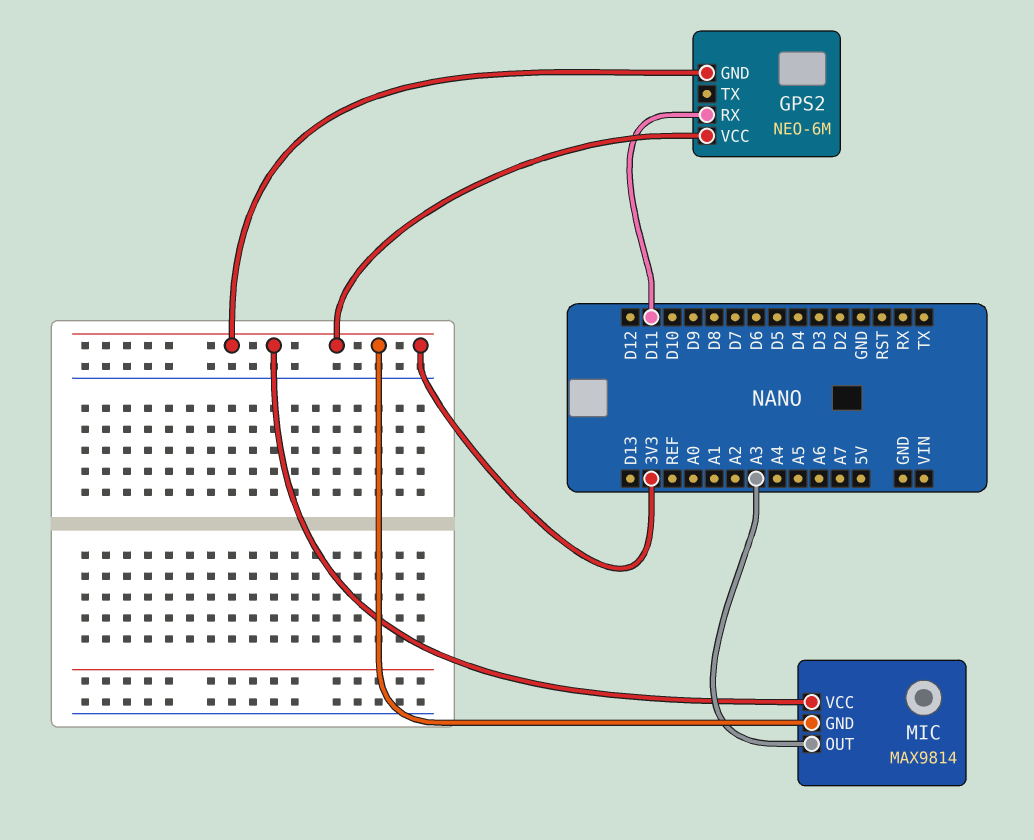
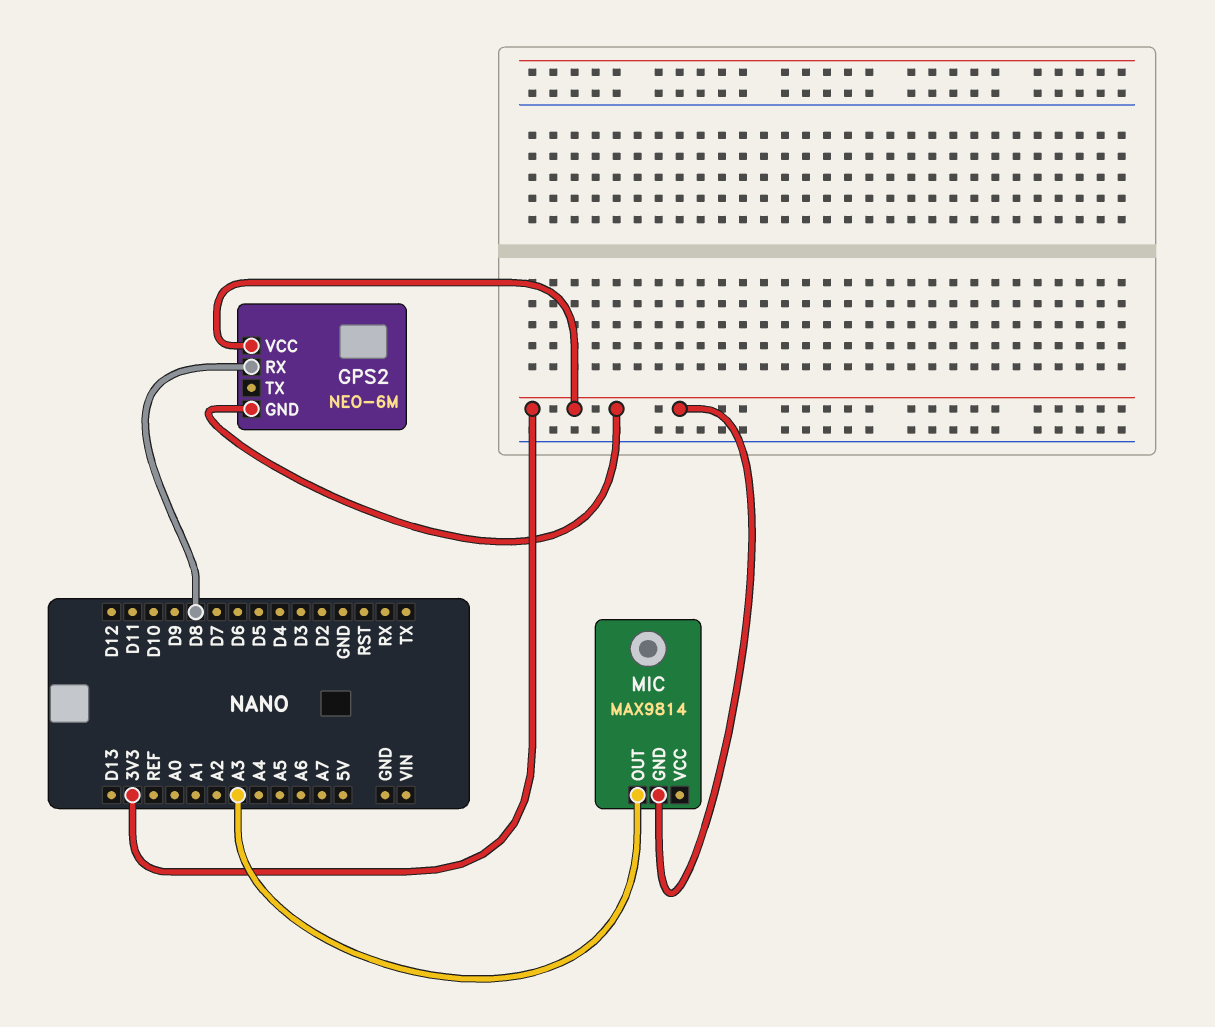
GPS2 pin RX: D11 -> D8
MIC pin VCC: 3V3 -> none

